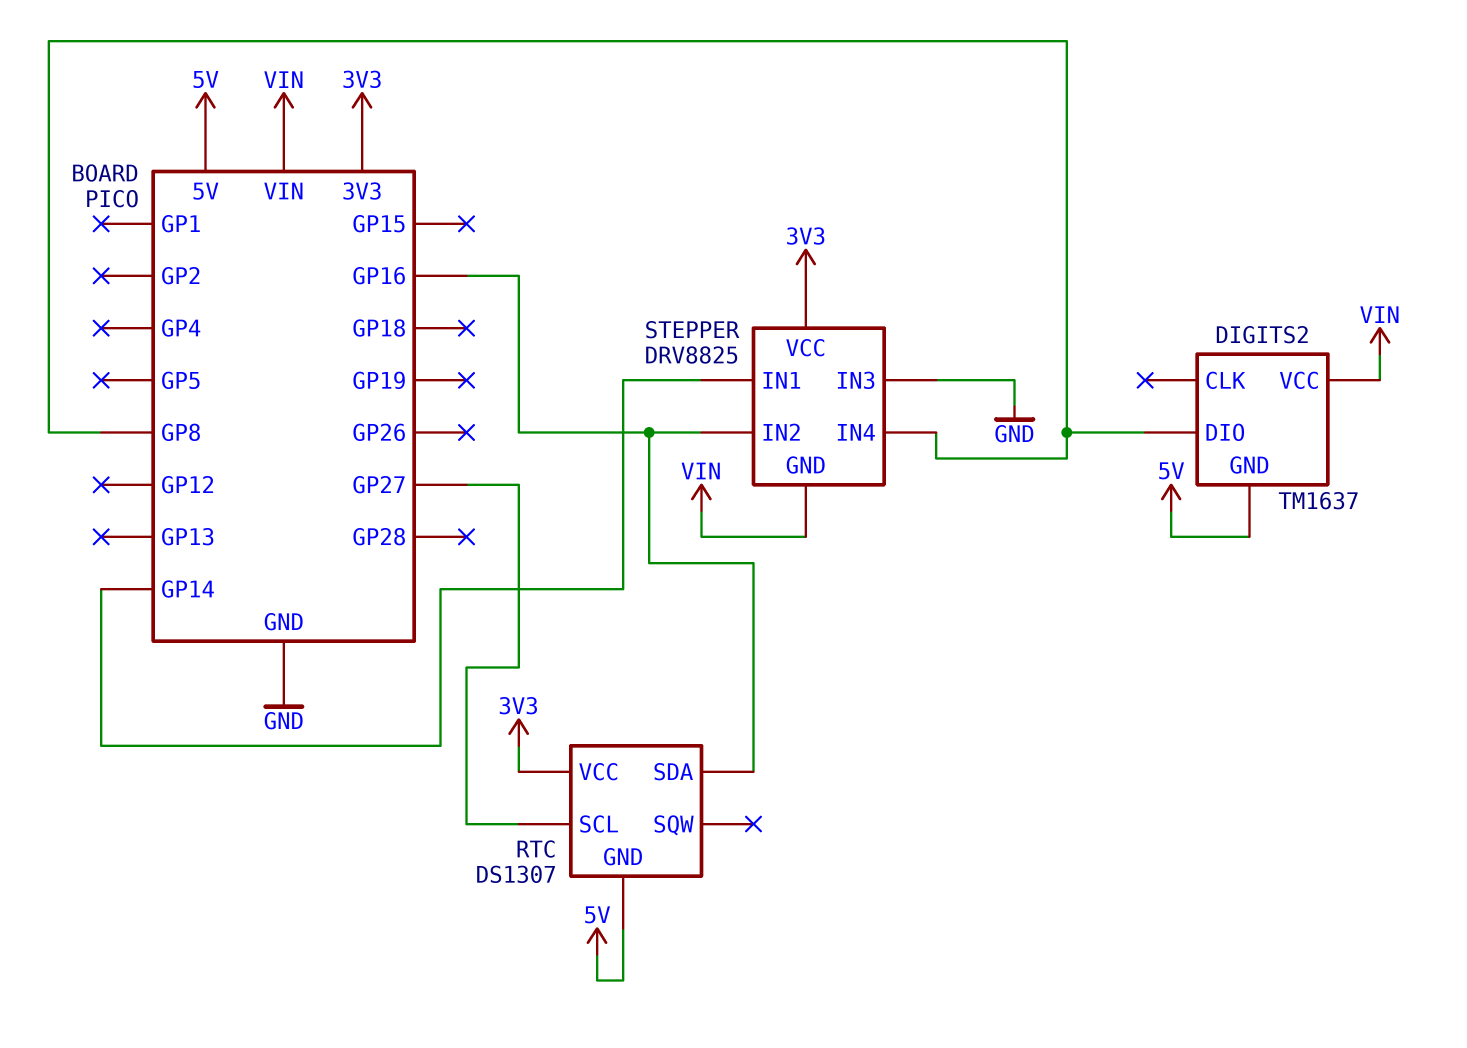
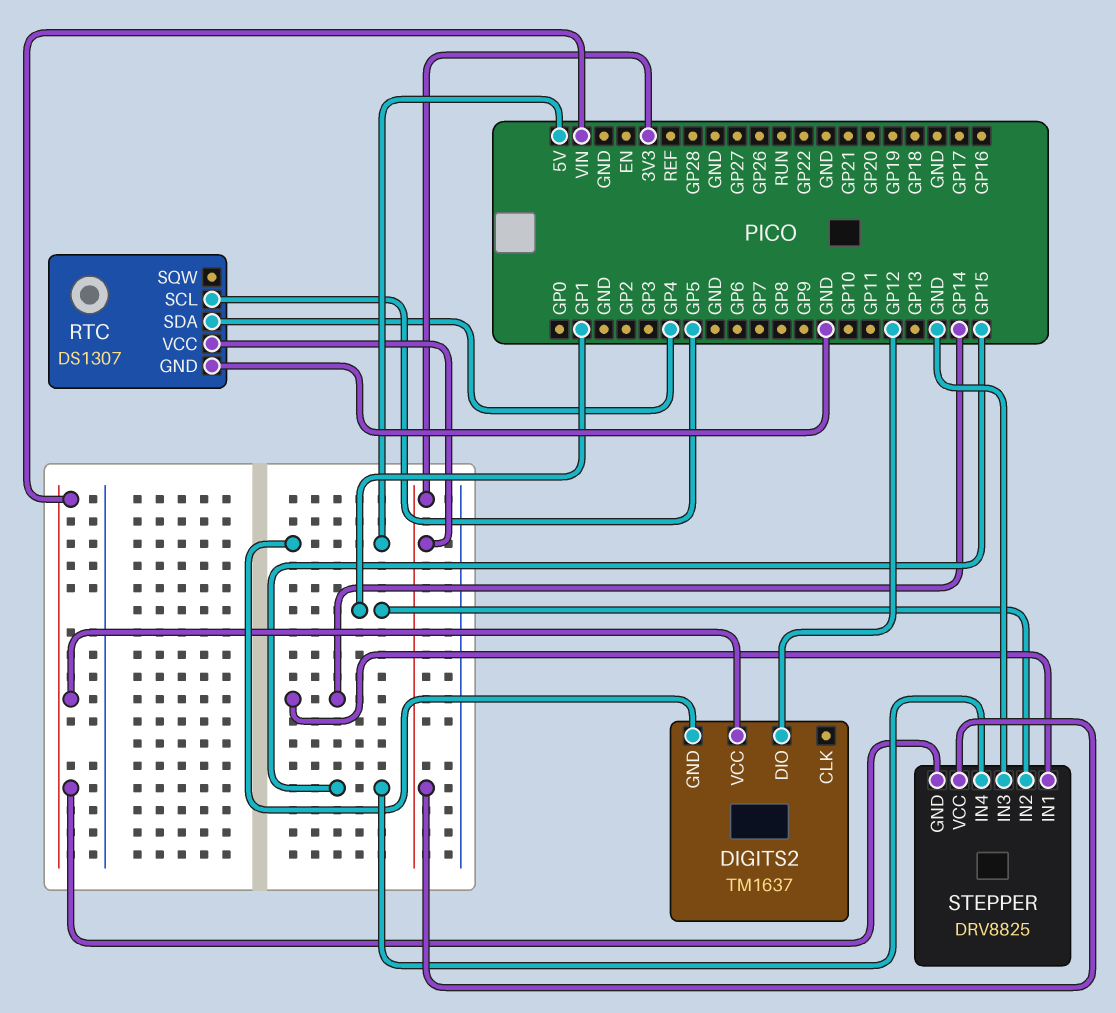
DIGITS2 pin DIO: GP8 -> GP12
RTC pin GND: 5V -> GND
RTC pin SCL: GP27 -> GP5
RTC pin SDA: GP16 -> GP4
STEPPER pin IN2: GP16 -> GP1
STEPPER pin IN4: GP8 -> GP15

